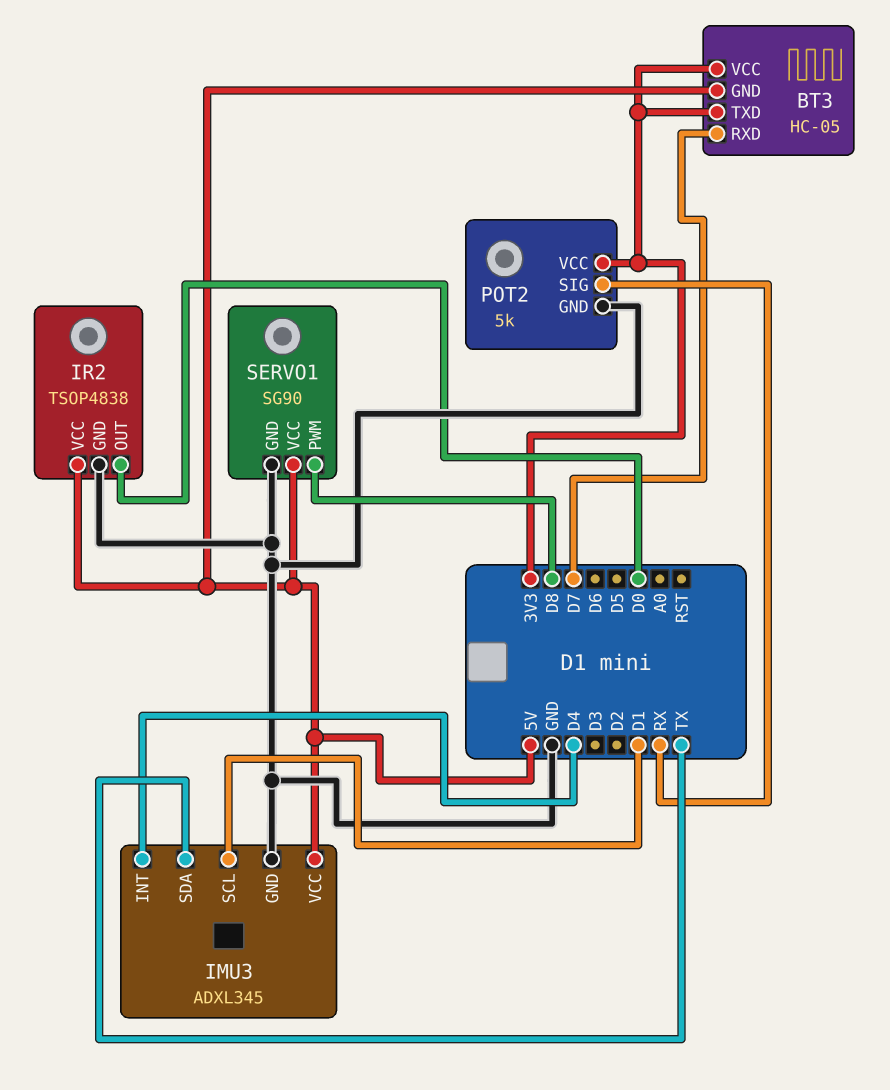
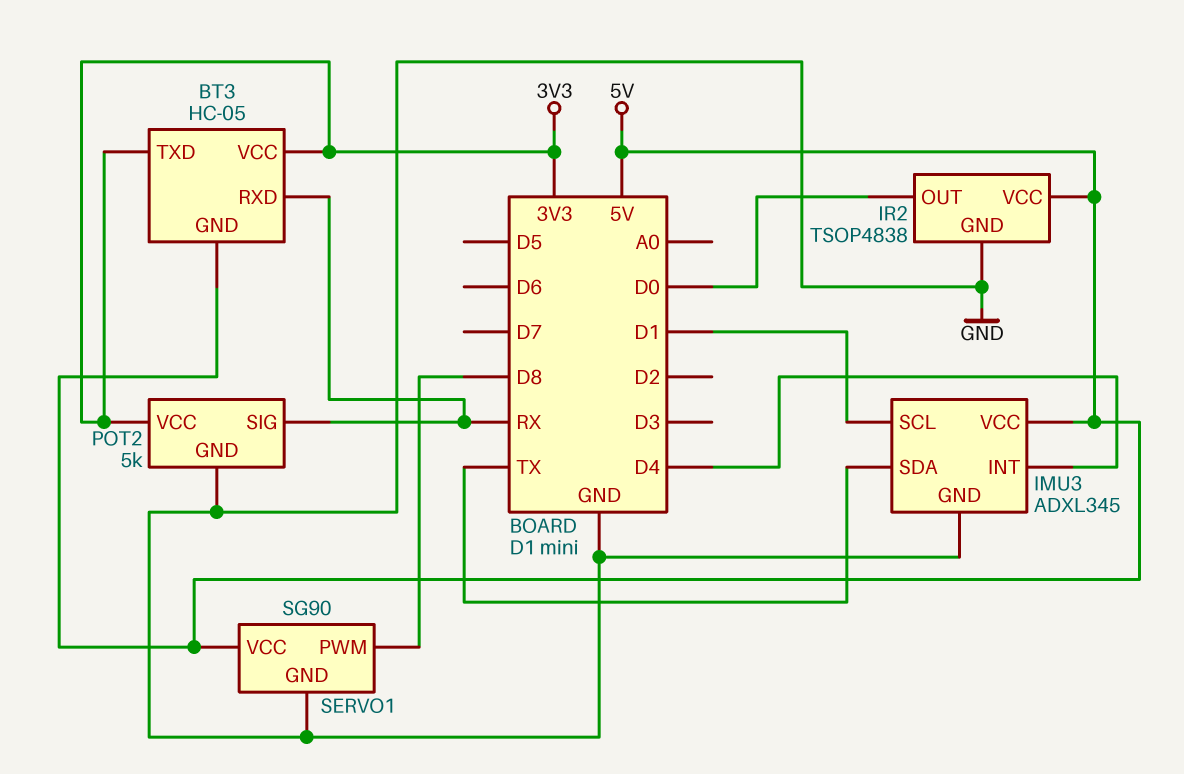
BT3 pin RXD: D7 -> RX

